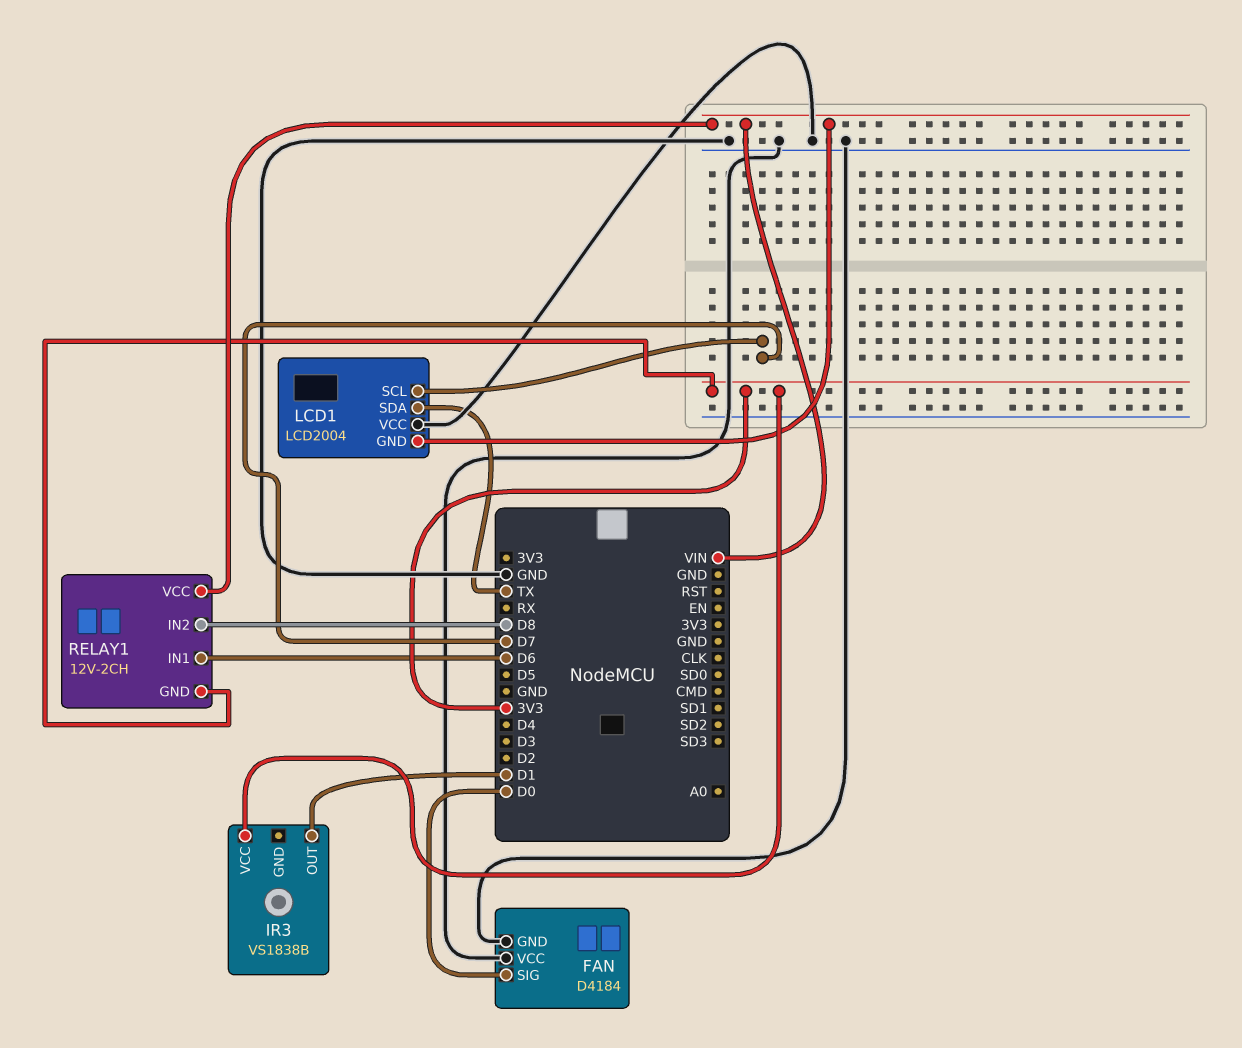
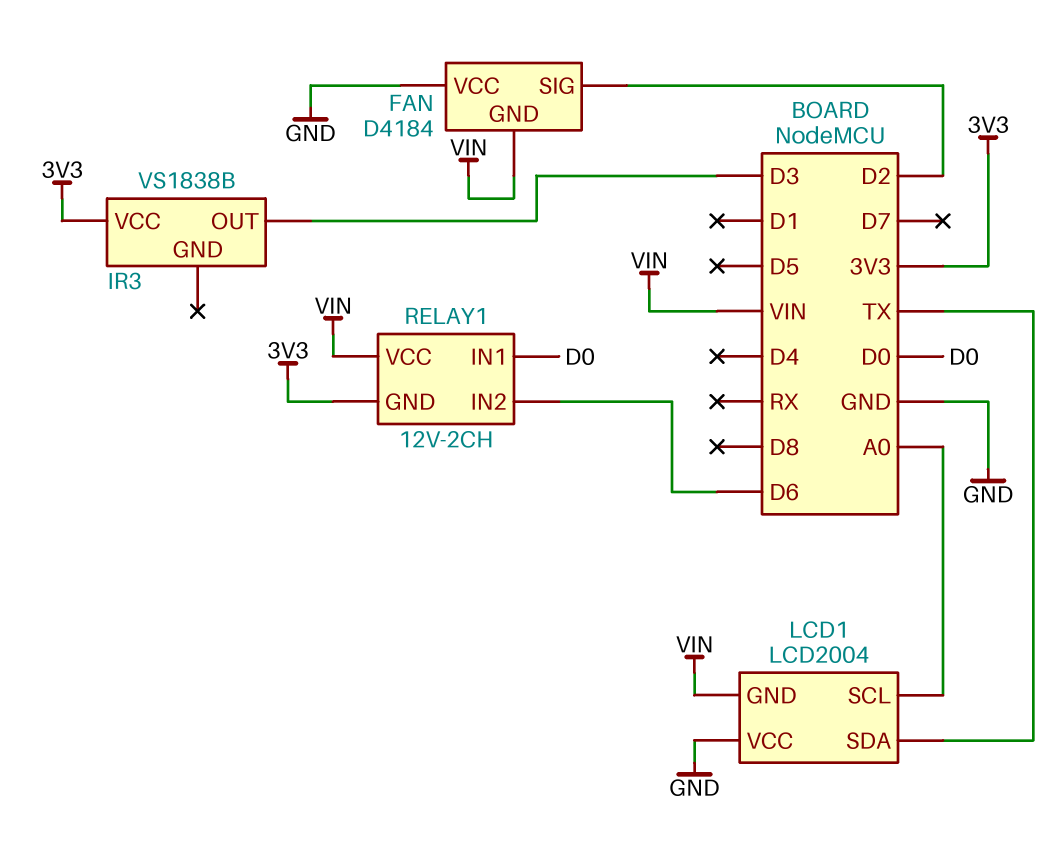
FAN pin GND: GND -> VIN
FAN pin SIG: D0 -> D2
IR3 pin OUT: D1 -> D3
LCD1 pin SCL: D7 -> A0
RELAY1 pin IN1: D6 -> D0
RELAY1 pin IN2: D8 -> D6

